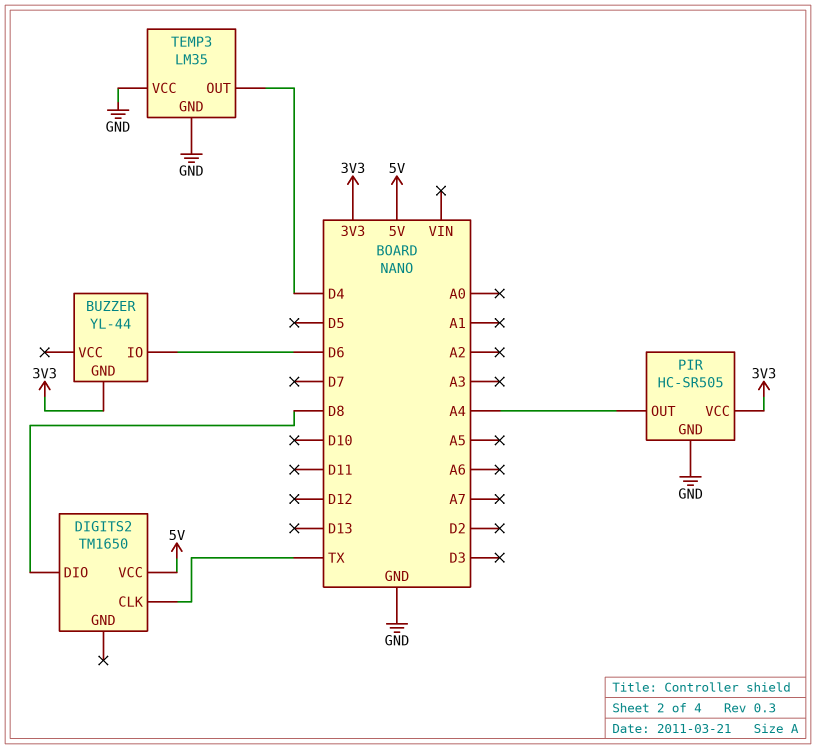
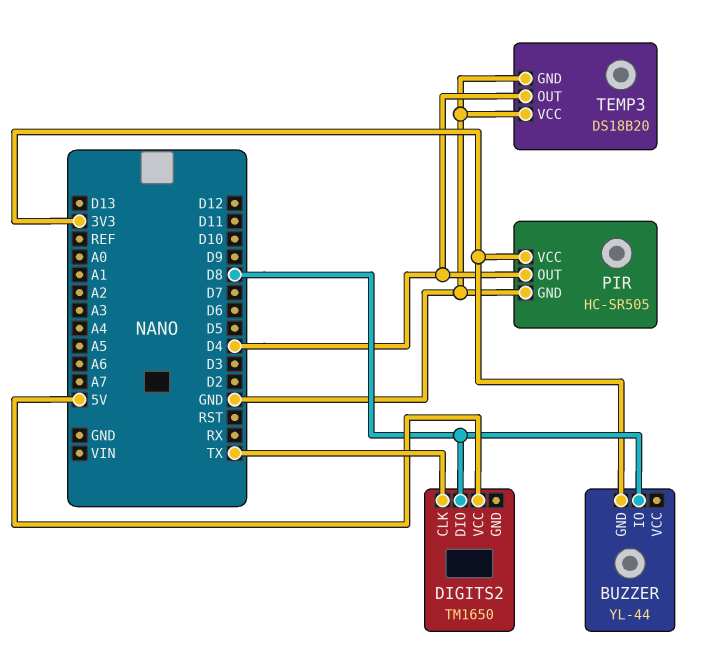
BUZZER pin IO: D6 -> D8
PIR pin OUT: A4 -> D4
TEMP3: LM35 -> DS18B20

